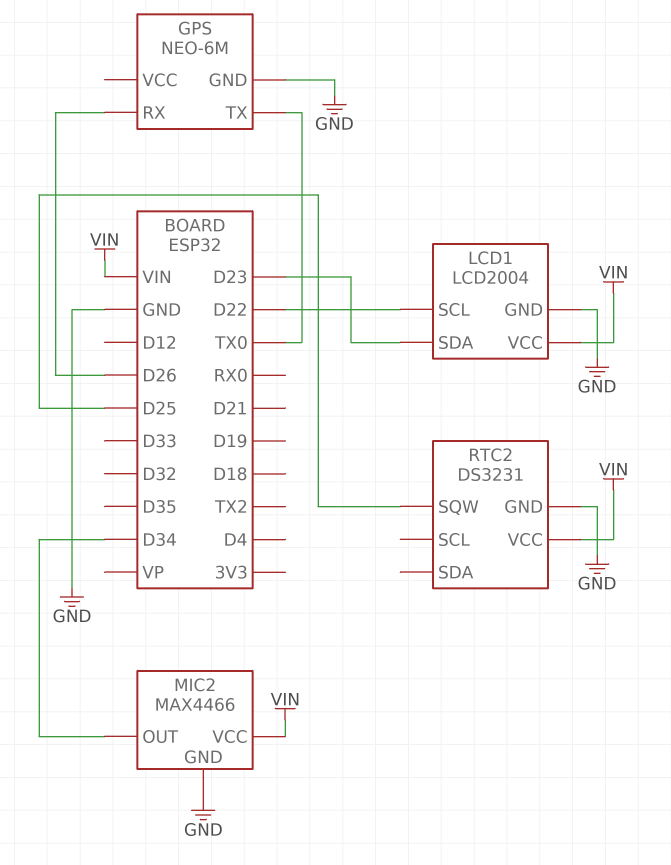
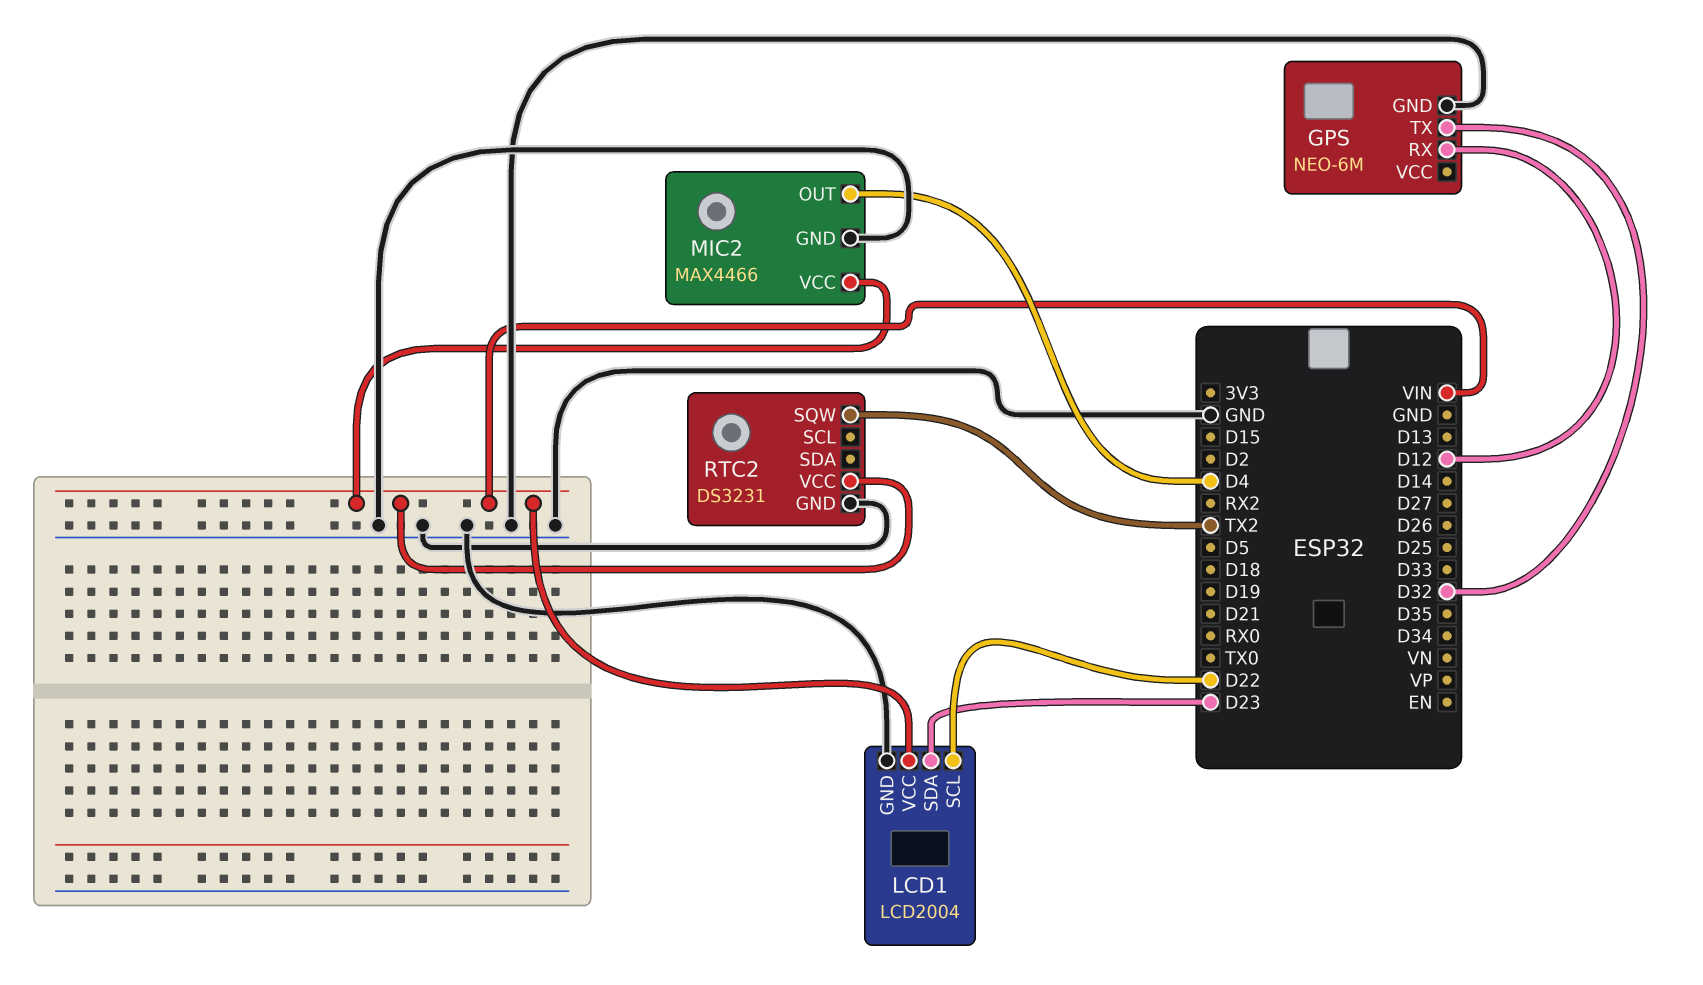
GPS pin RX: D26 -> D12
GPS pin TX: TX0 -> D32
MIC2 pin OUT: D34 -> D4
RTC2 pin SQW: D25 -> TX2

